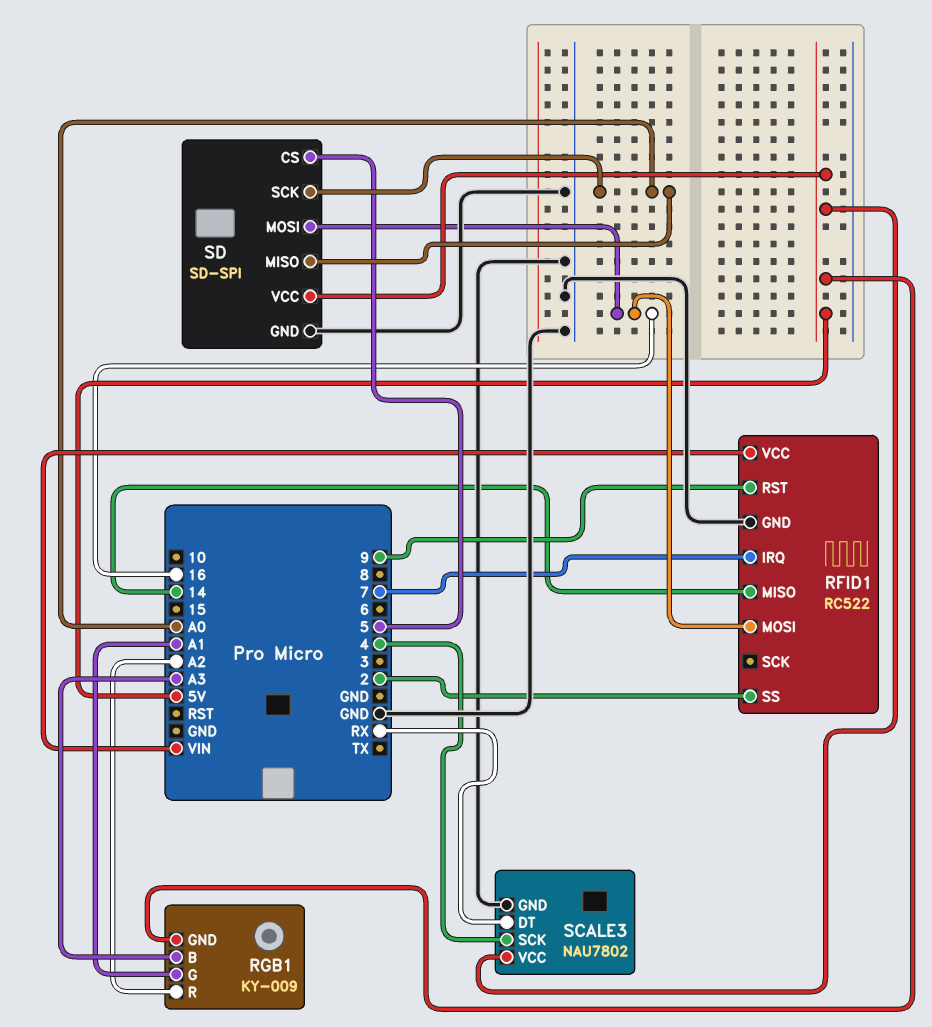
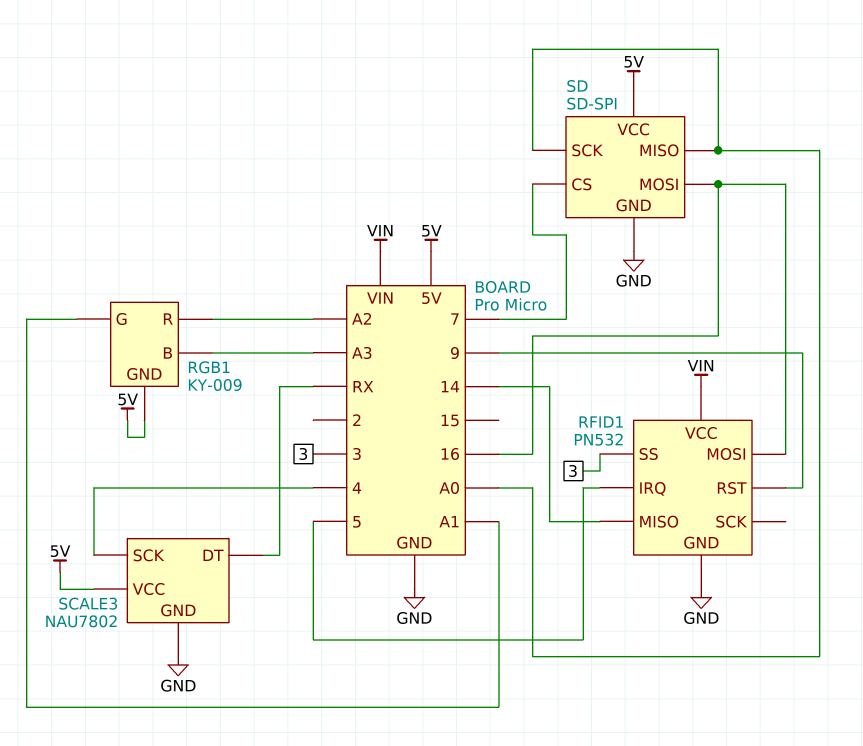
RFID1: RC522 -> PN532
RFID1 pin IRQ: 7 -> 5
RFID1 pin SS: 2 -> 3
SD pin CS: 5 -> 7

